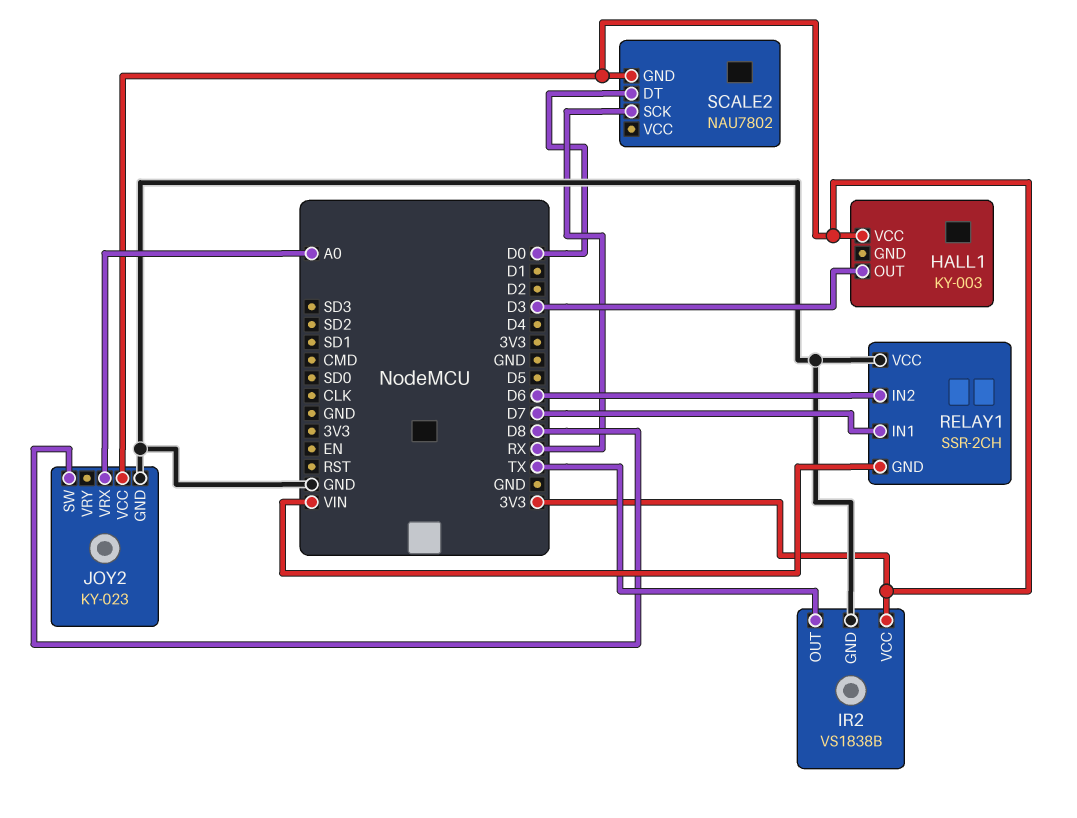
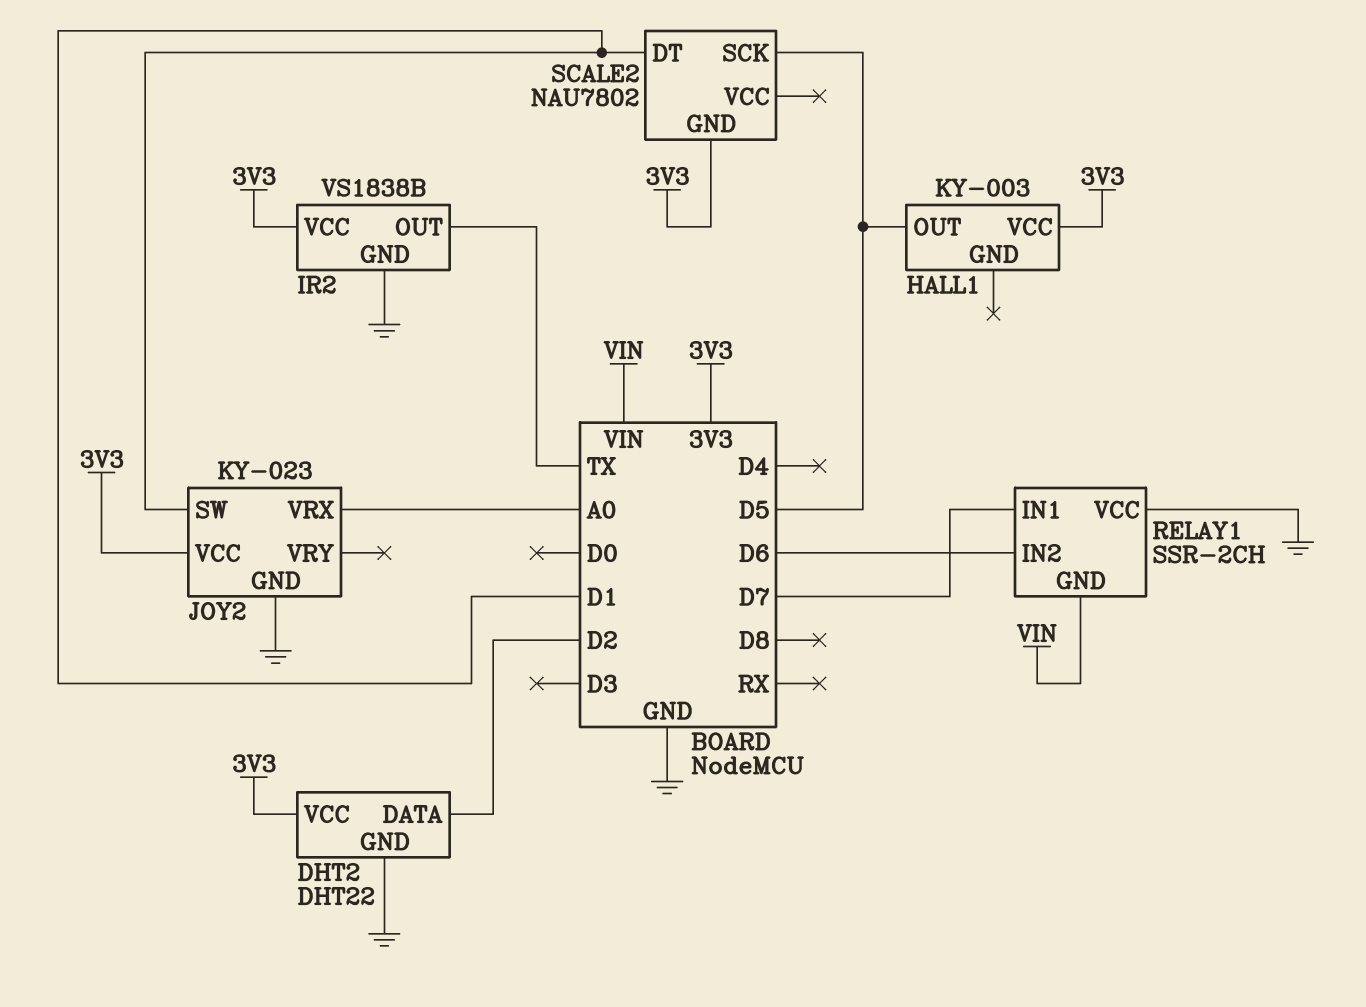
DHT2: none -> DHT22
DHT2 pin DATA: none -> D2
DHT2 pin GND: none -> GND
DHT2 pin VCC: none -> 3V3
HALL1 pin OUT: D3 -> D5
JOY2 pin SW: D8 -> D1
SCALE2 pin DT: D0 -> D1
SCALE2 pin SCK: RX -> D5

